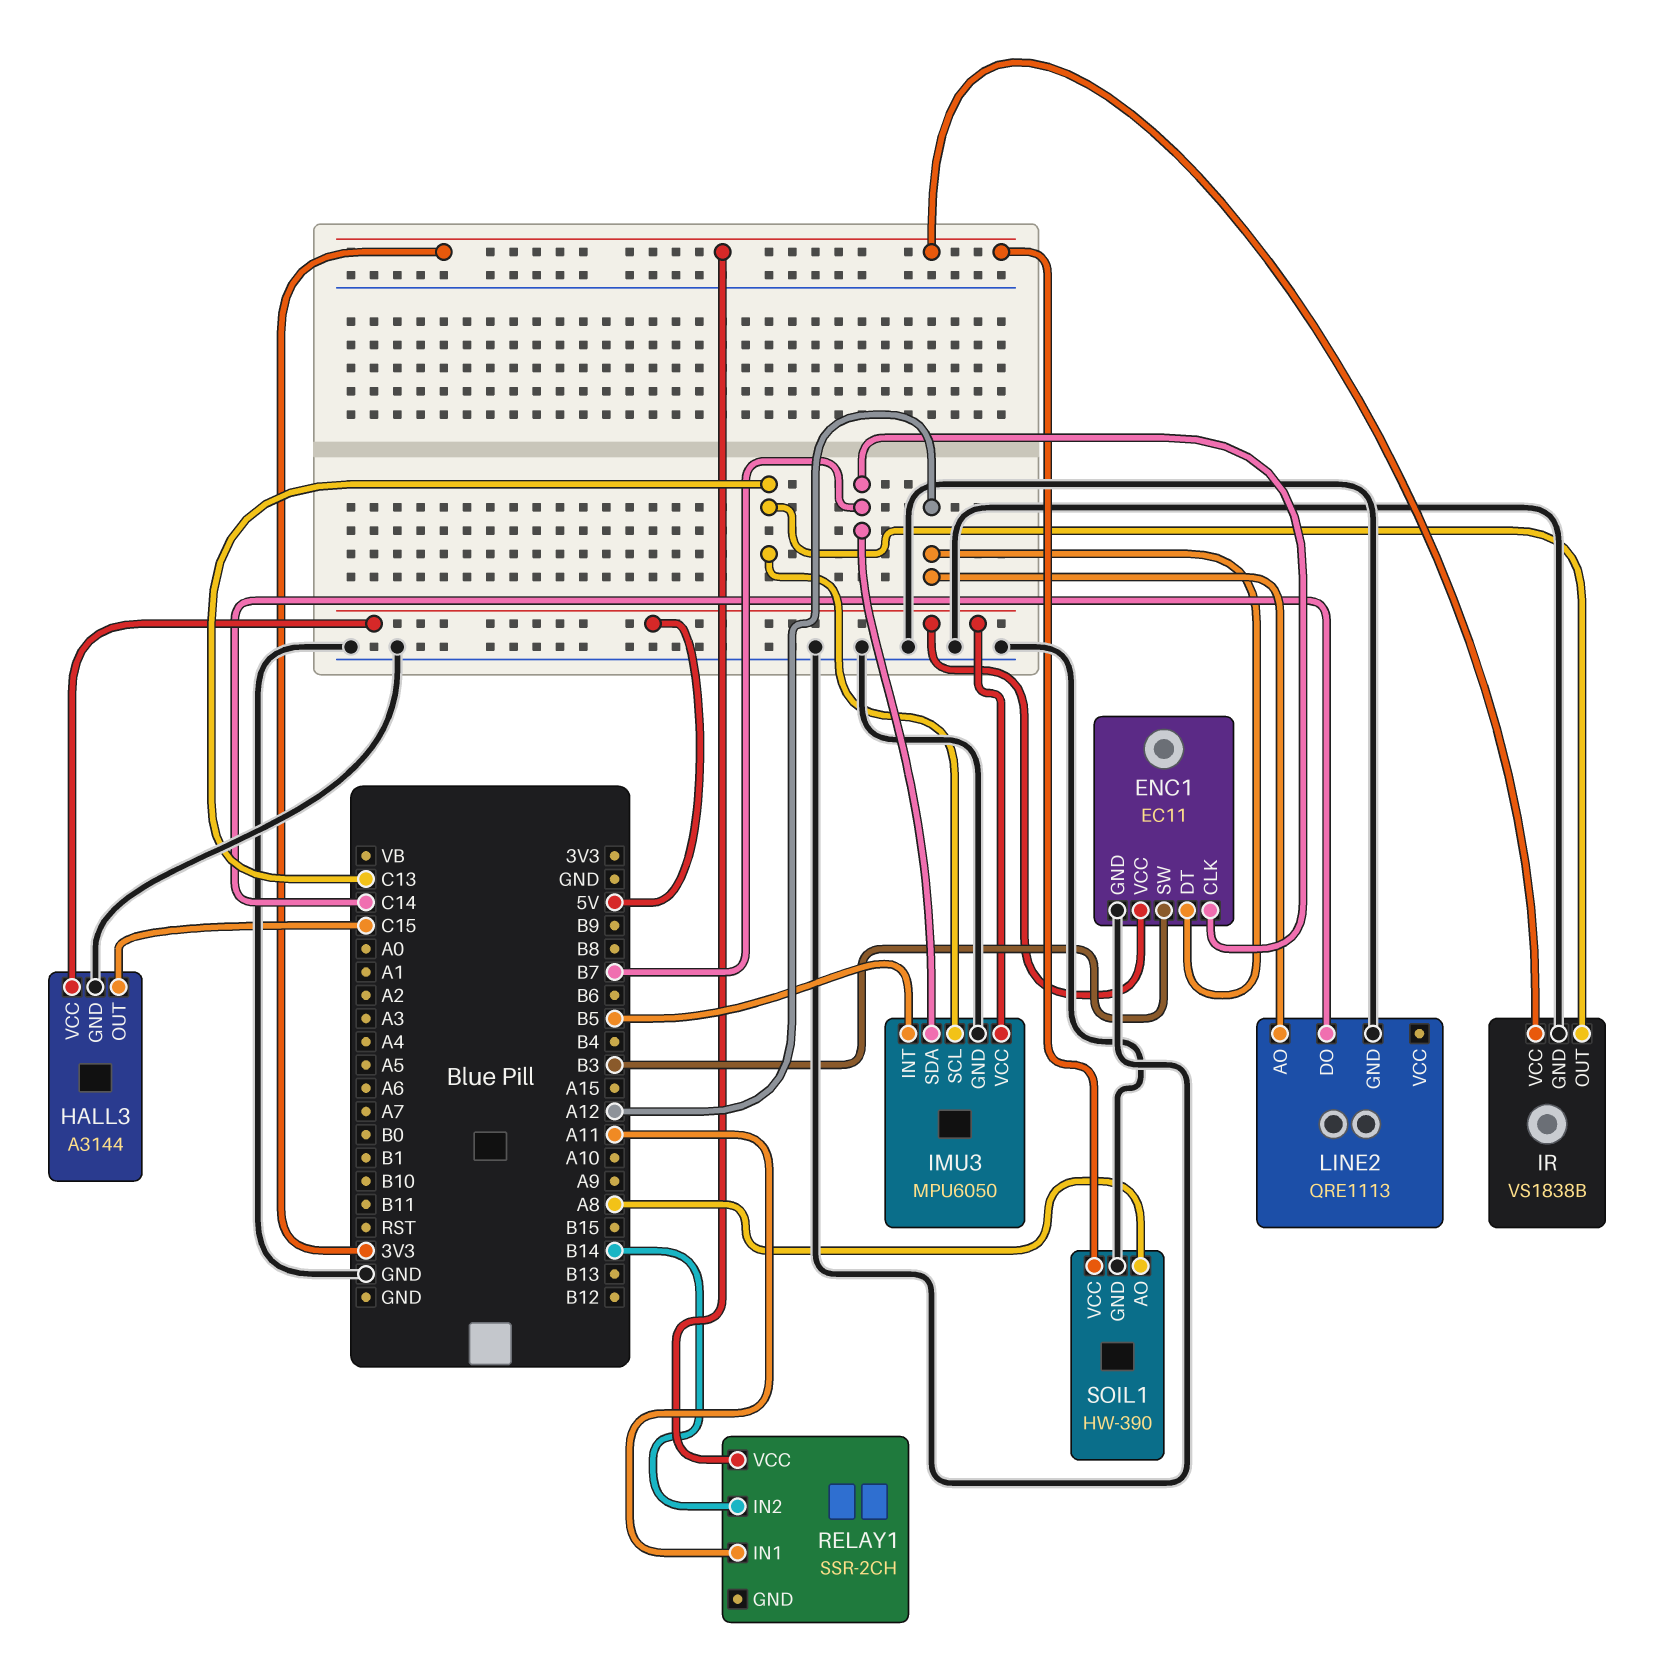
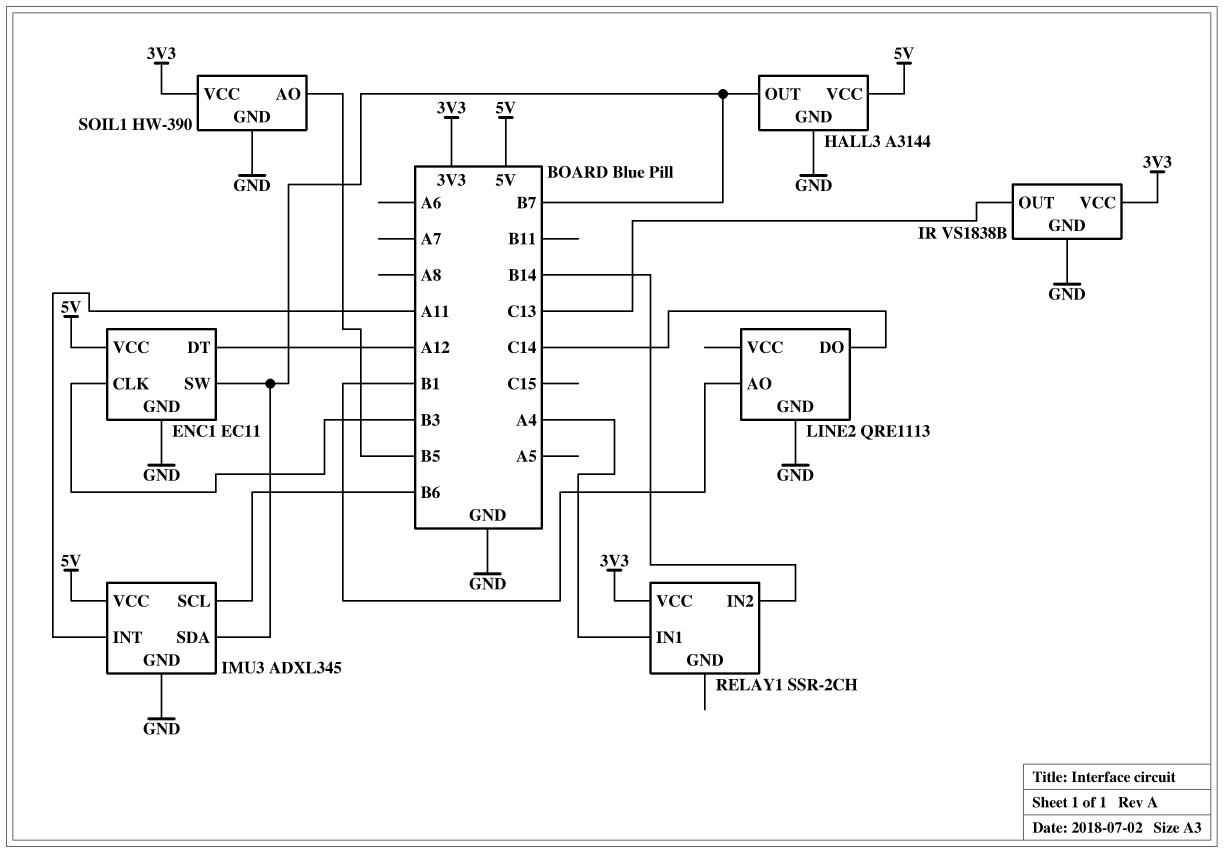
ENC1 pin CLK: B7 -> B3
ENC1 pin SW: B3 -> B7
HALL3 pin OUT: C15 -> B7
IMU3: MPU6050 -> ADXL345
IMU3 pin INT: B5 -> A11
IMU3 pin SCL: C13 -> B6
LINE2 pin AO: A12 -> B1
RELAY1 pin IN1: A11 -> A4
SOIL1 pin AO: A8 -> B5

